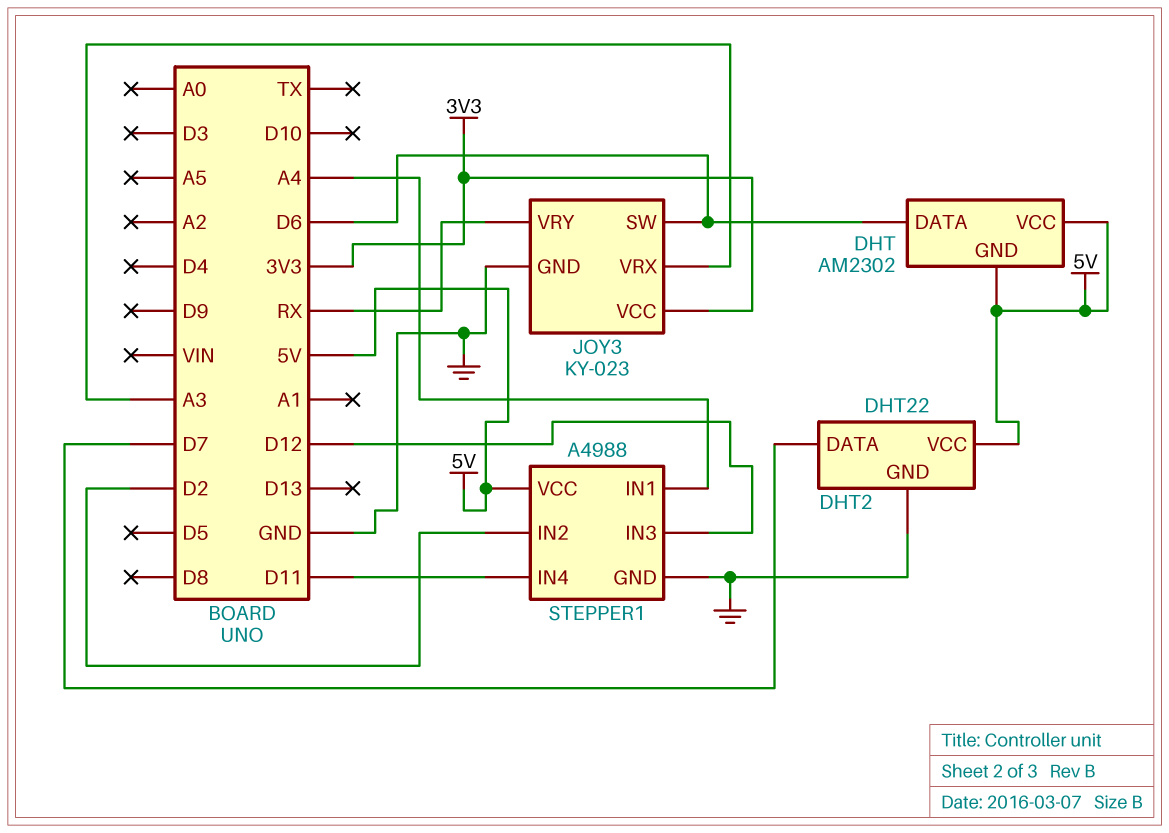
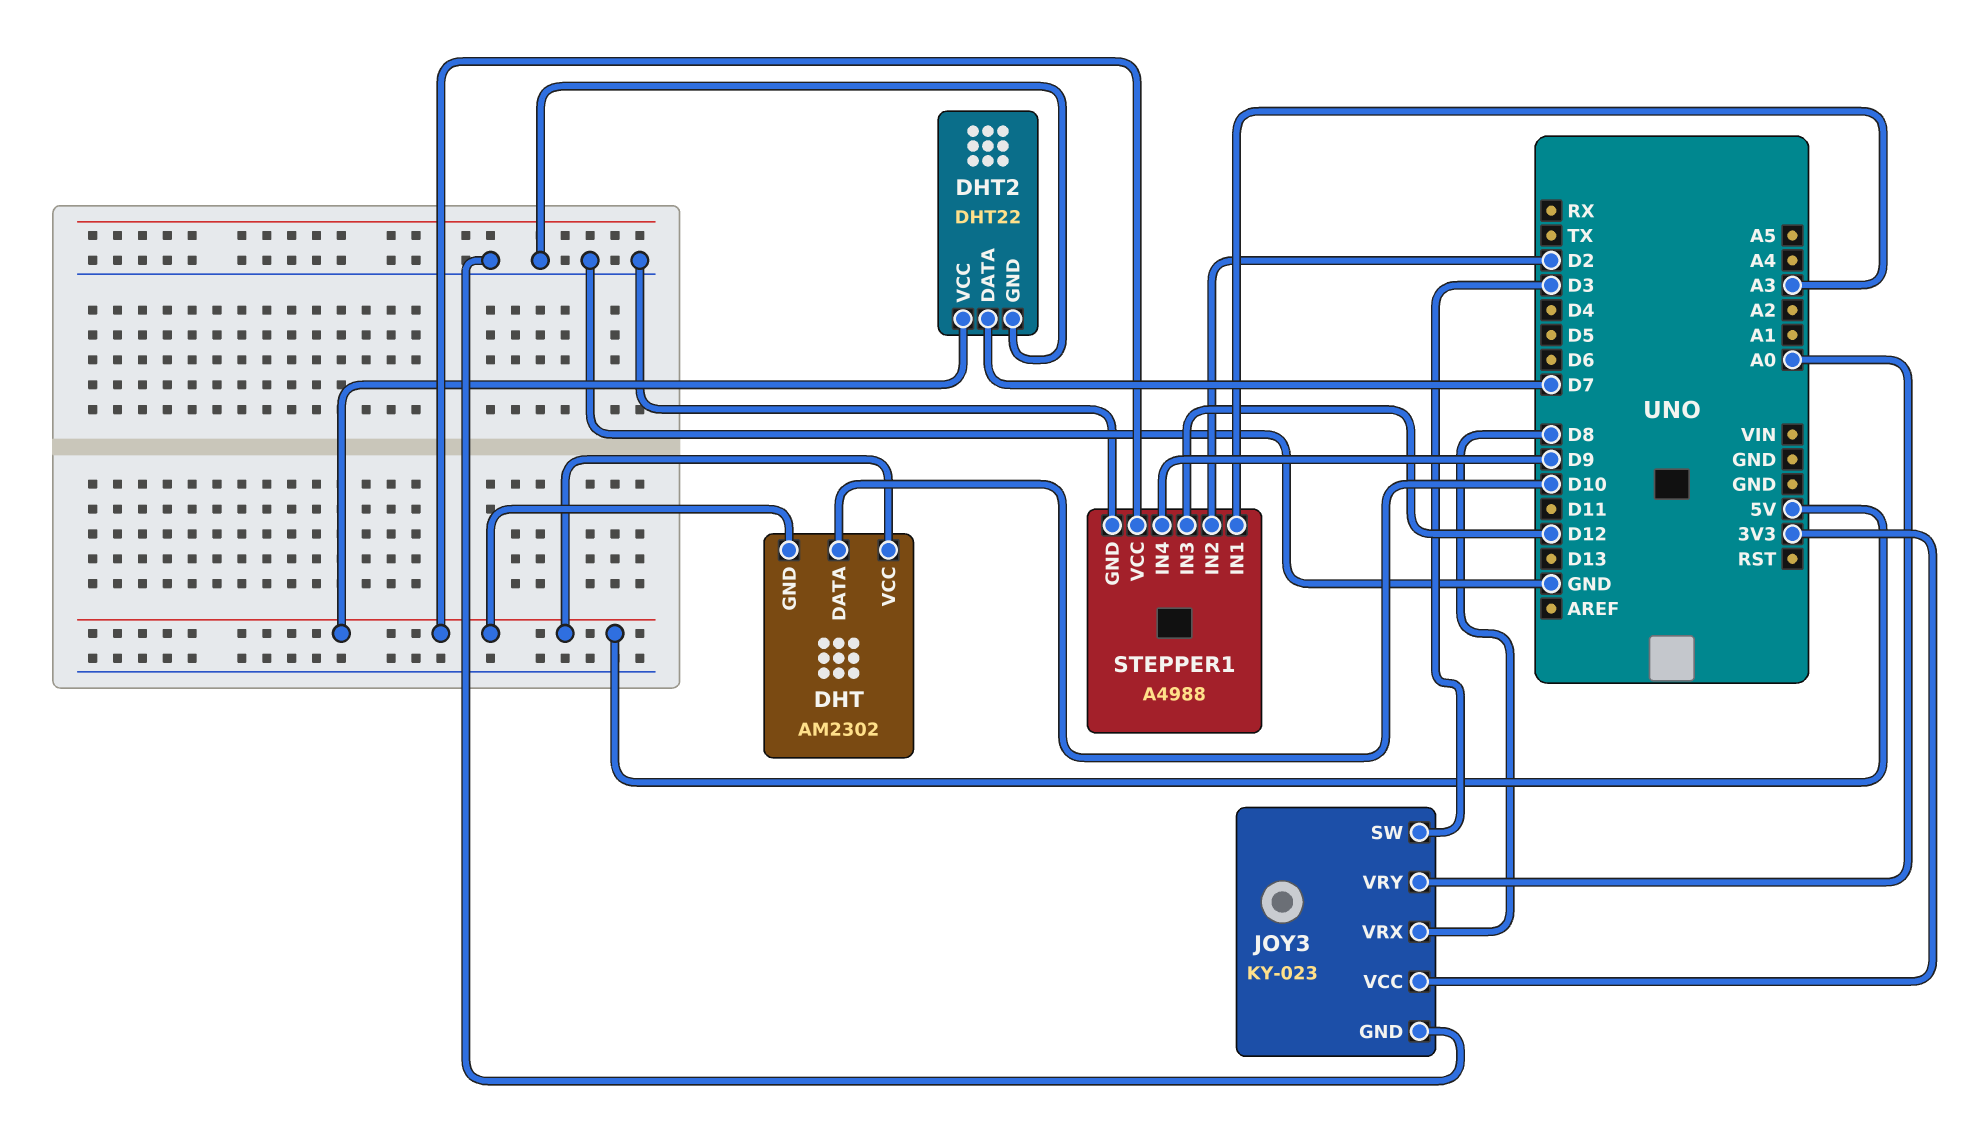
DHT pin DATA: D6 -> D10
JOY3 pin SW: D6 -> D3
JOY3 pin VRX: A3 -> D8
JOY3 pin VRY: RX -> A0
STEPPER1 pin IN1: A4 -> A3
STEPPER1 pin IN4: D11 -> D9

